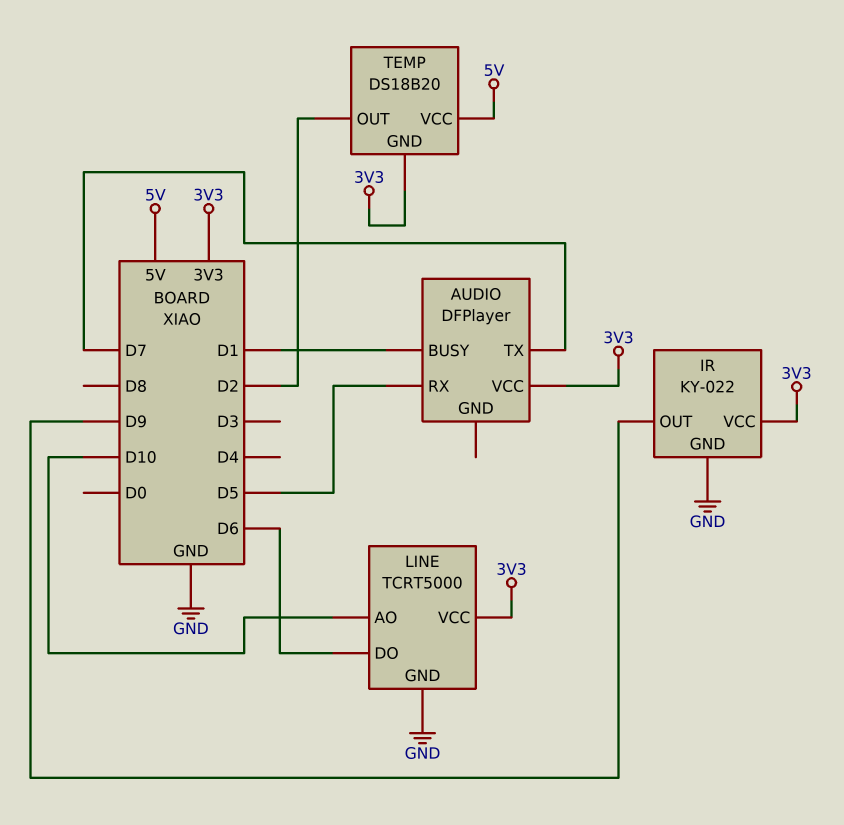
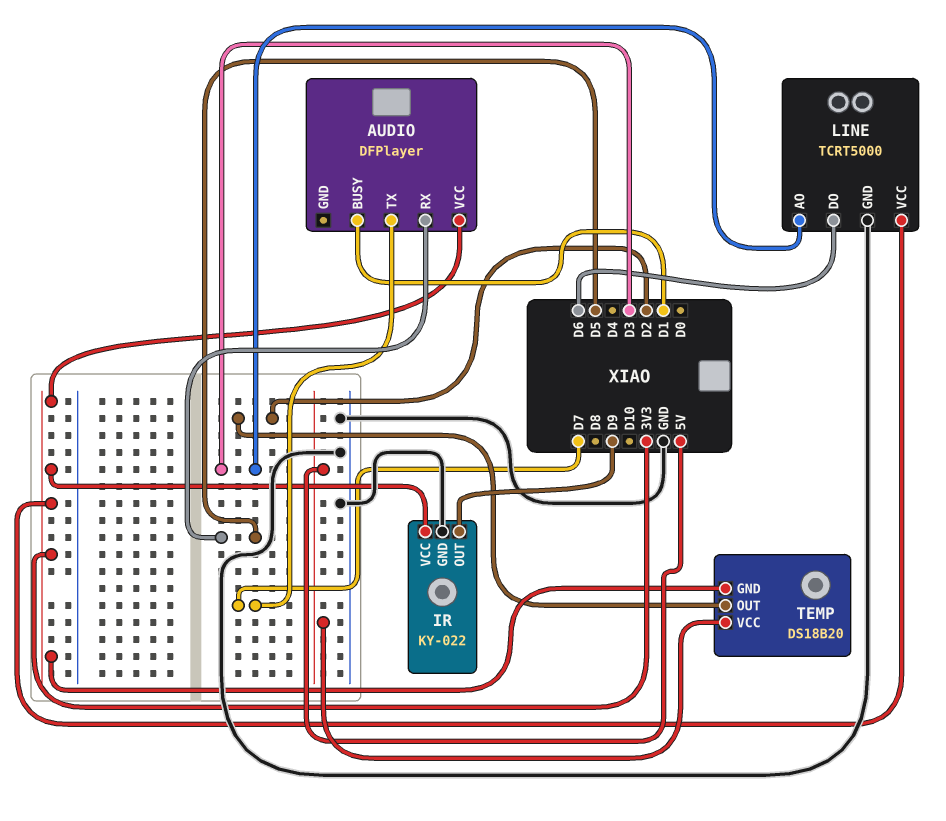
LINE pin AO: D10 -> D3

